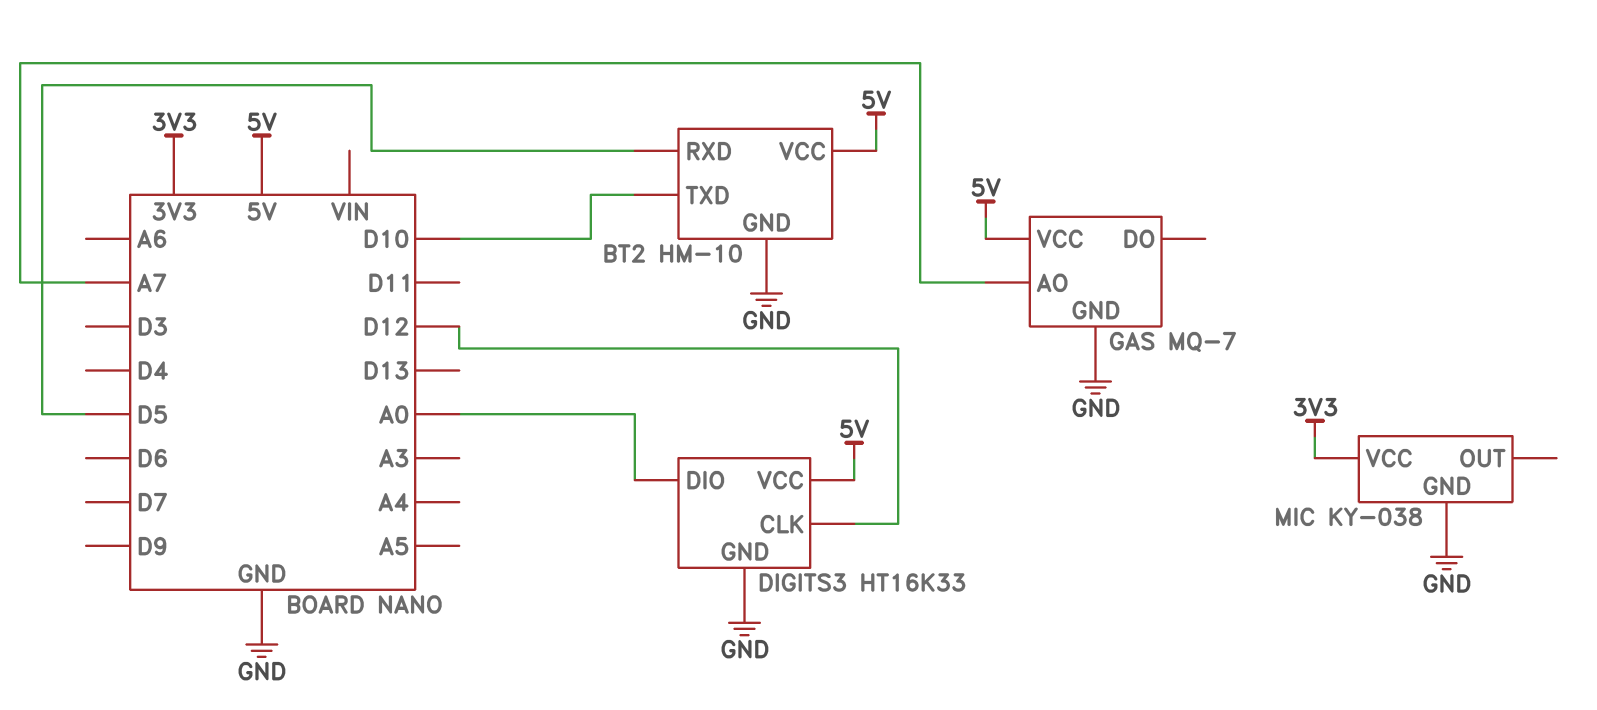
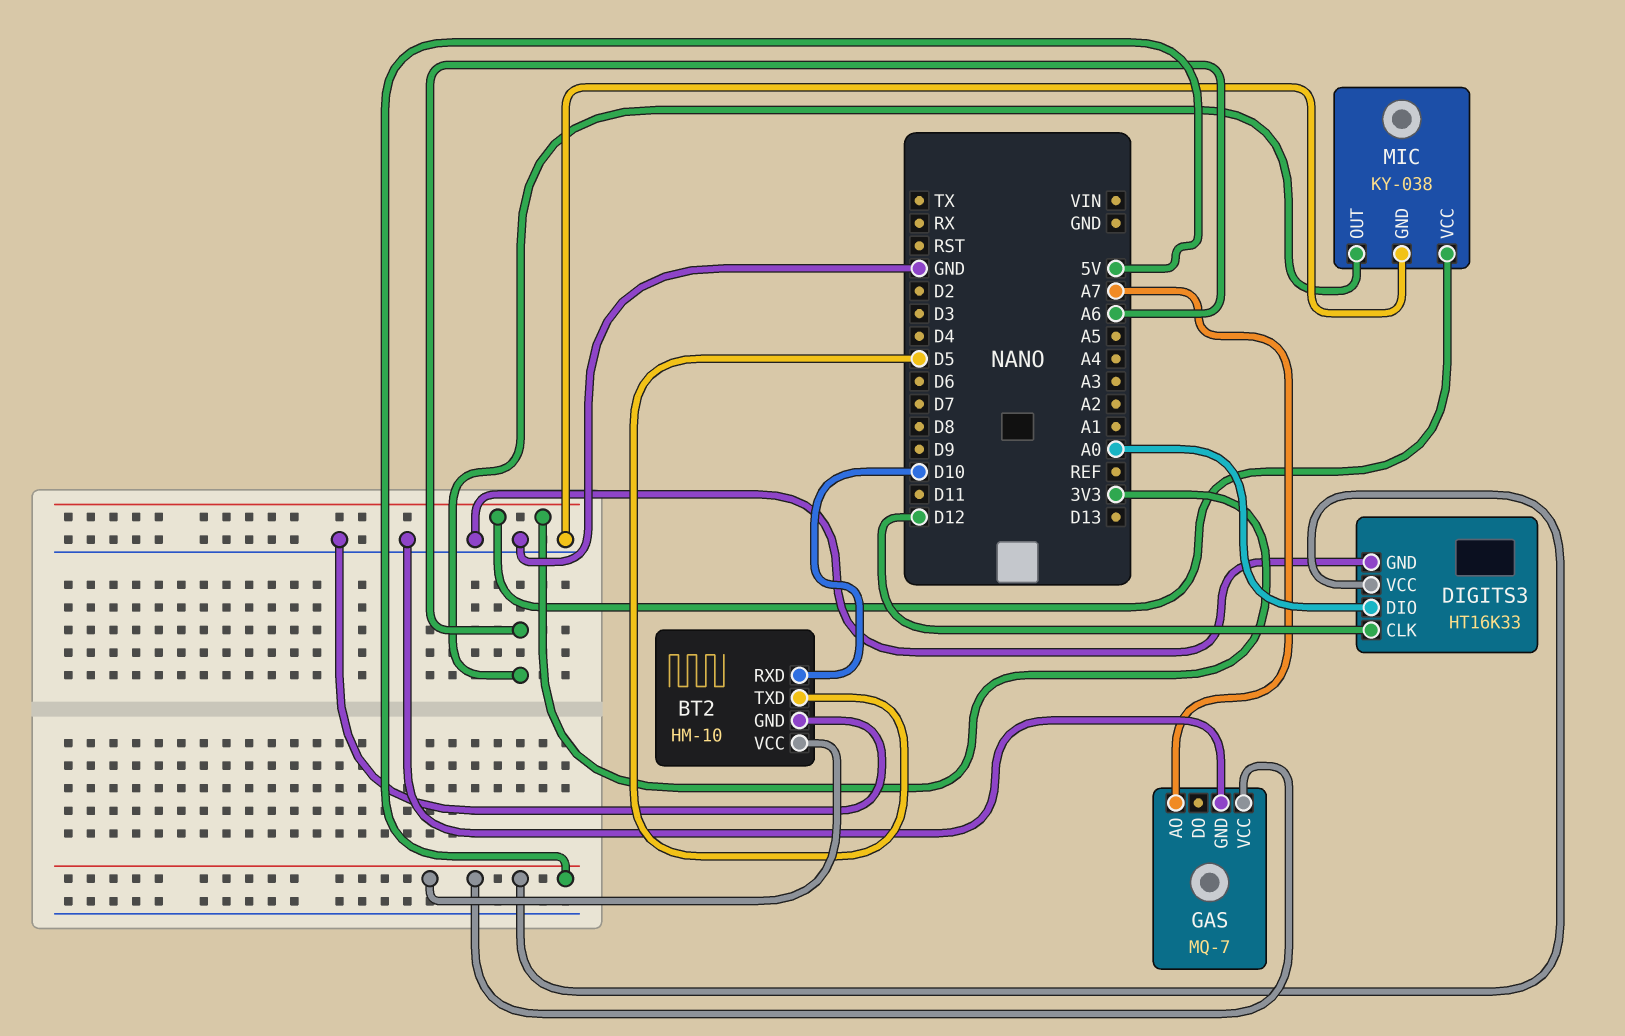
BT2 pin RXD: D5 -> D10
BT2 pin TXD: D10 -> D5
MIC pin OUT: none -> A6

